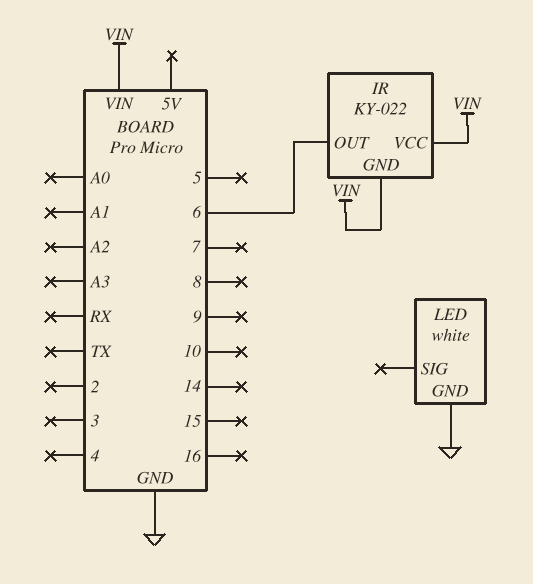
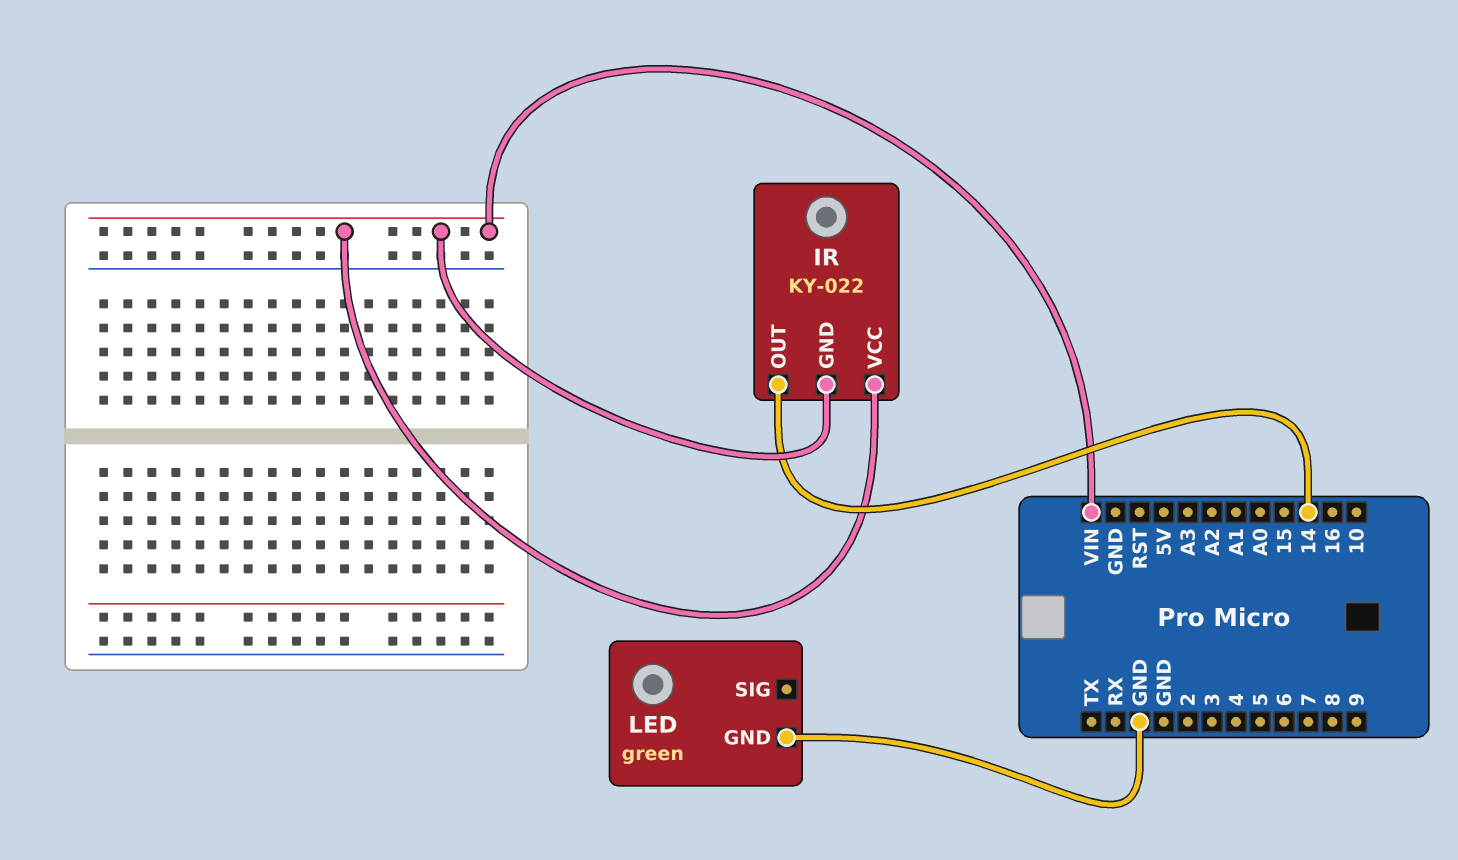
IR pin OUT: 6 -> 14
LED: white -> green

